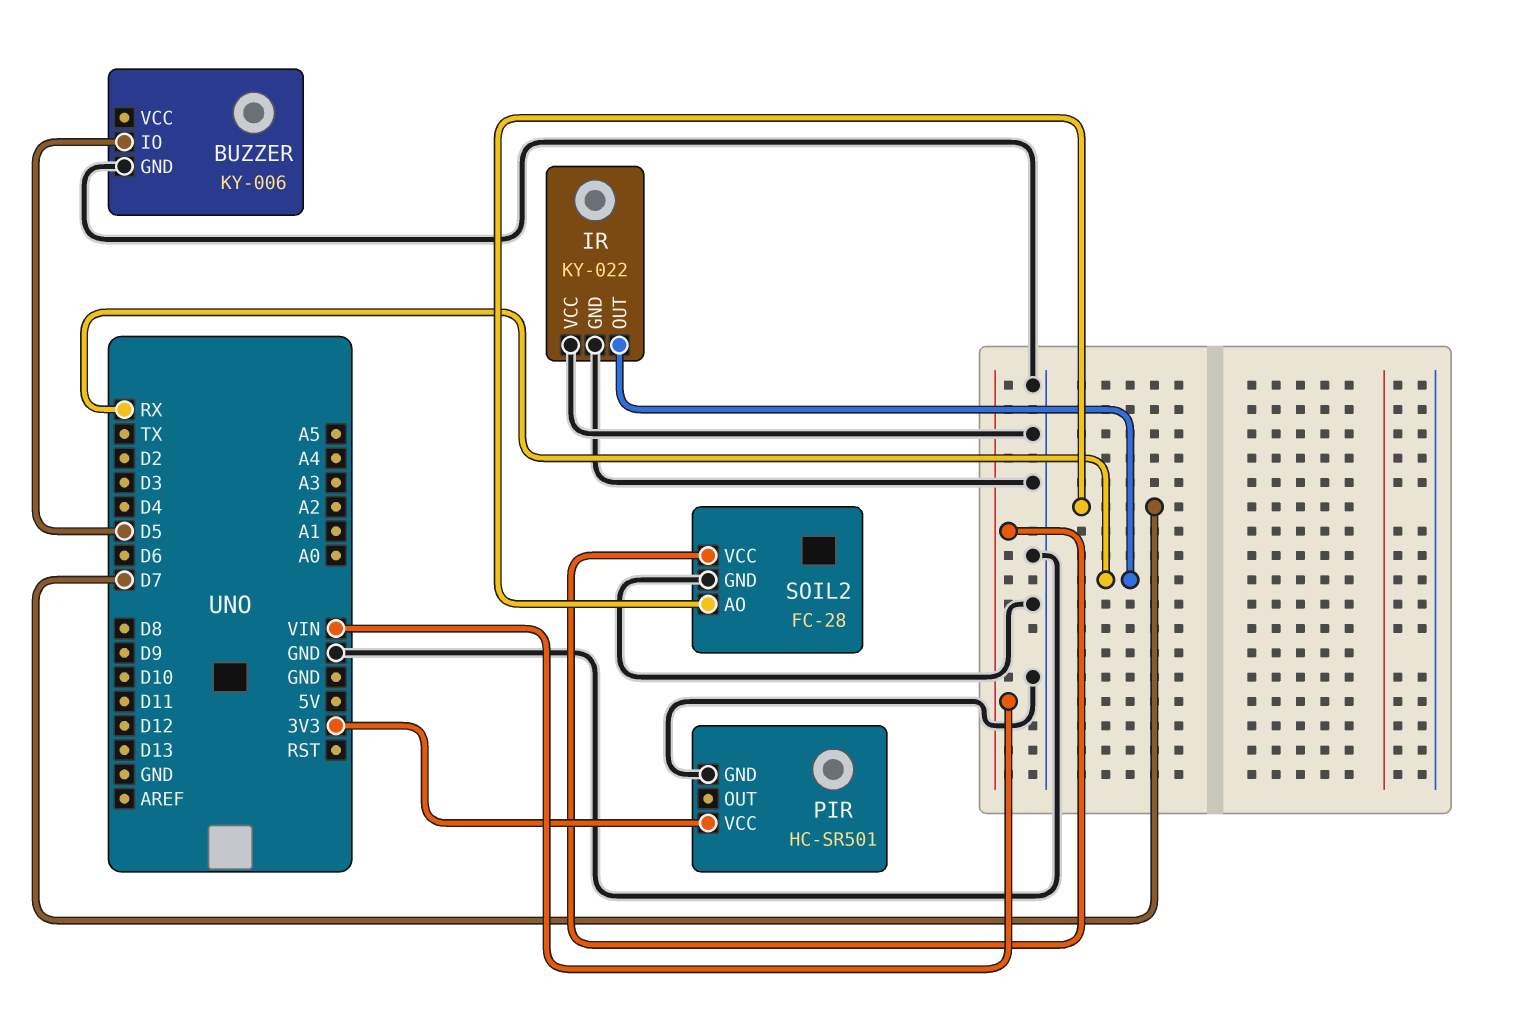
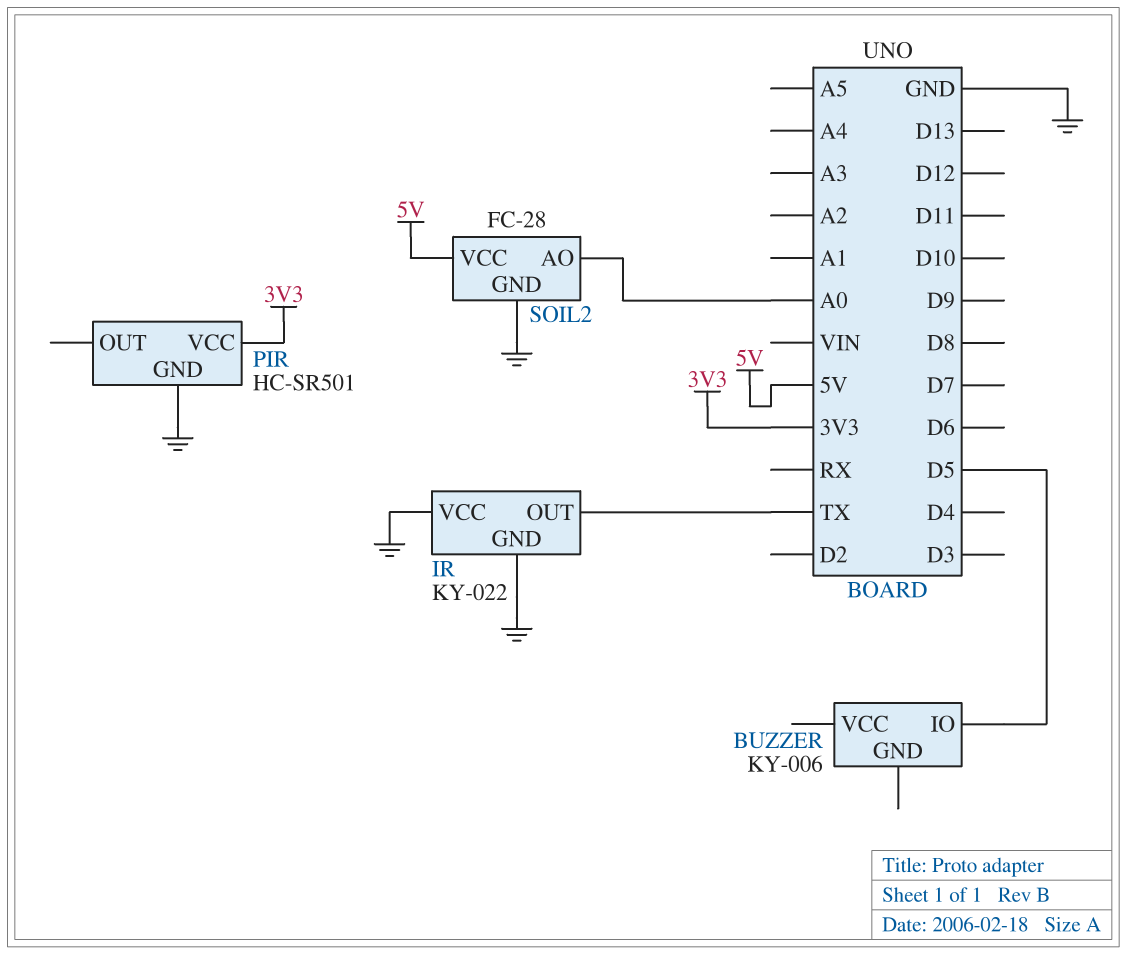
BUZZER pin GND: GND -> none
IR pin OUT: RX -> TX
SOIL2 pin AO: D7 -> A0
SOIL2 pin VCC: VIN -> 5V

